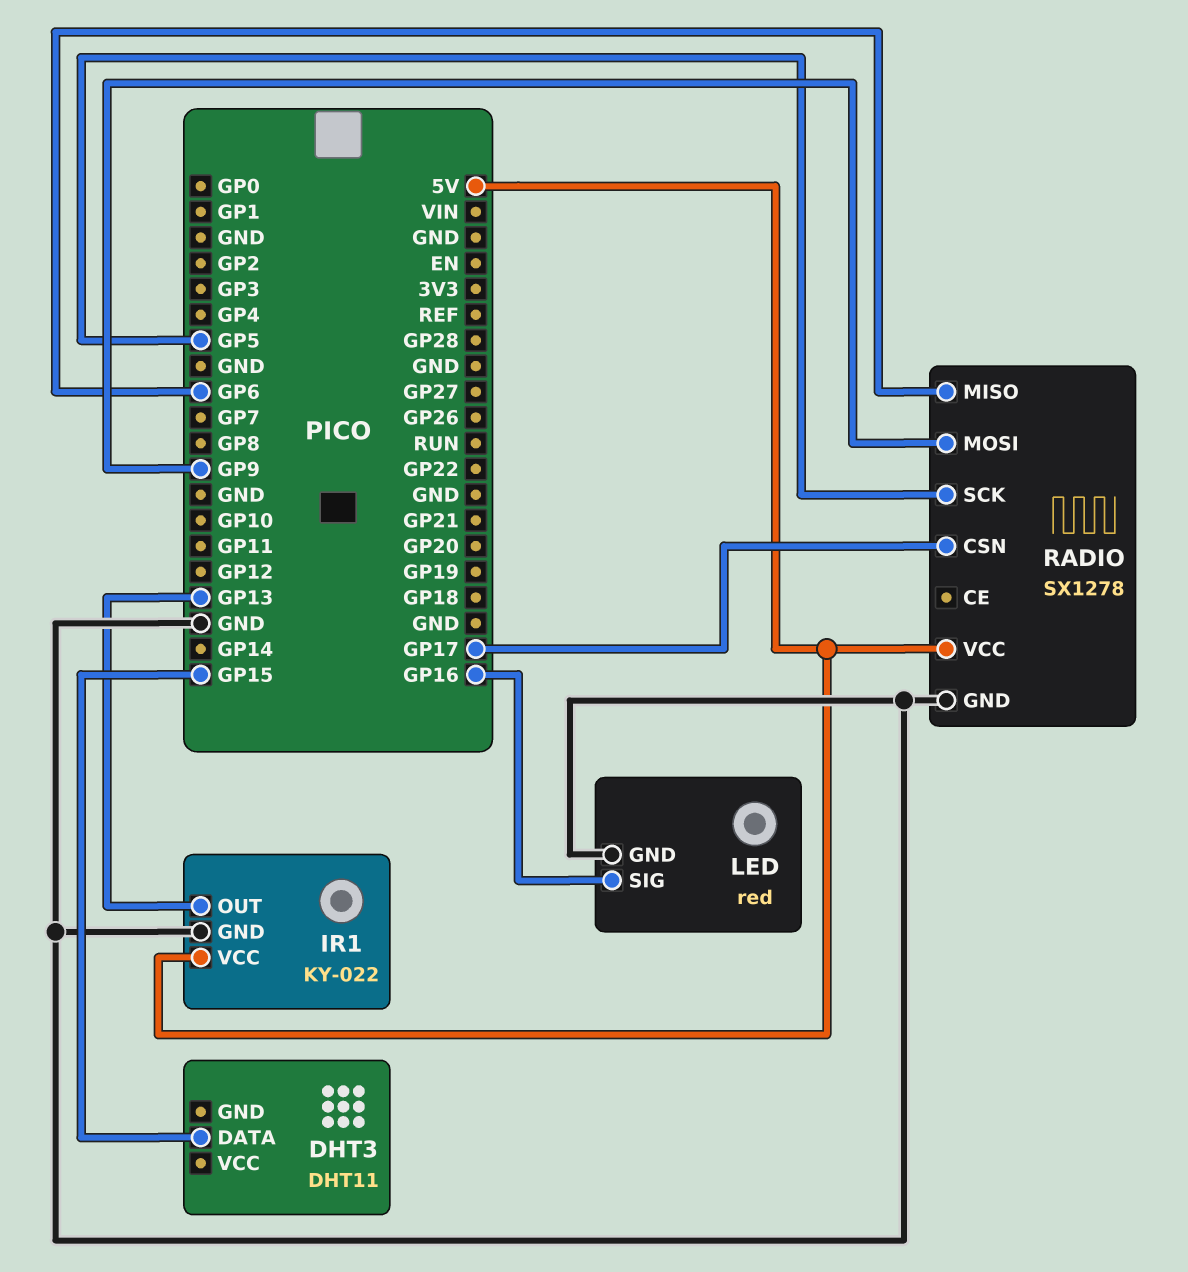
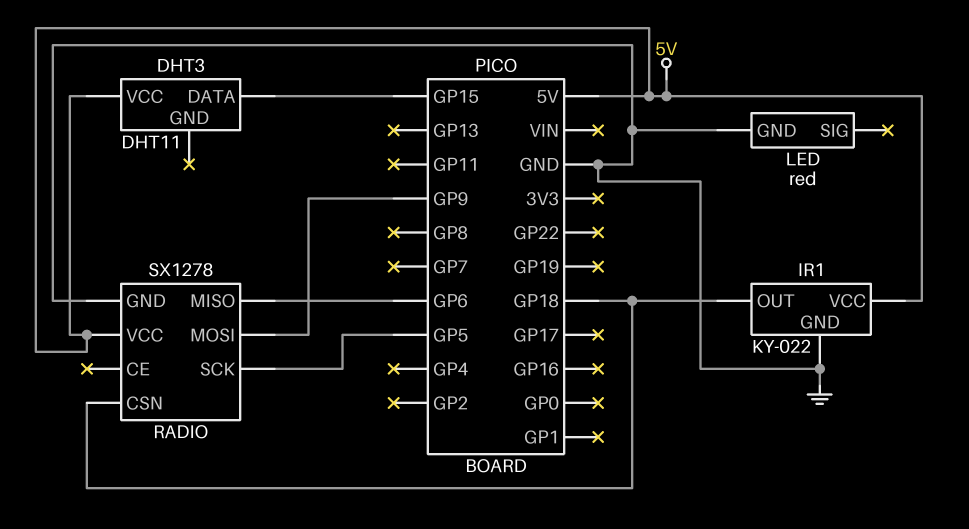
DHT3 pin VCC: none -> 5V
IR1 pin OUT: GP13 -> GP18
LED pin SIG: GP16 -> none
RADIO pin CSN: GP17 -> GP18

